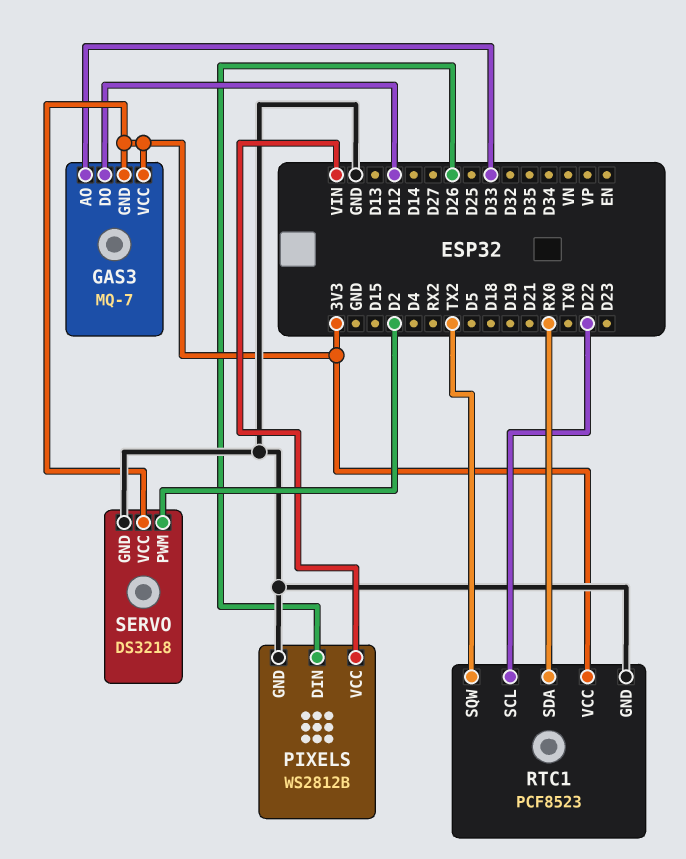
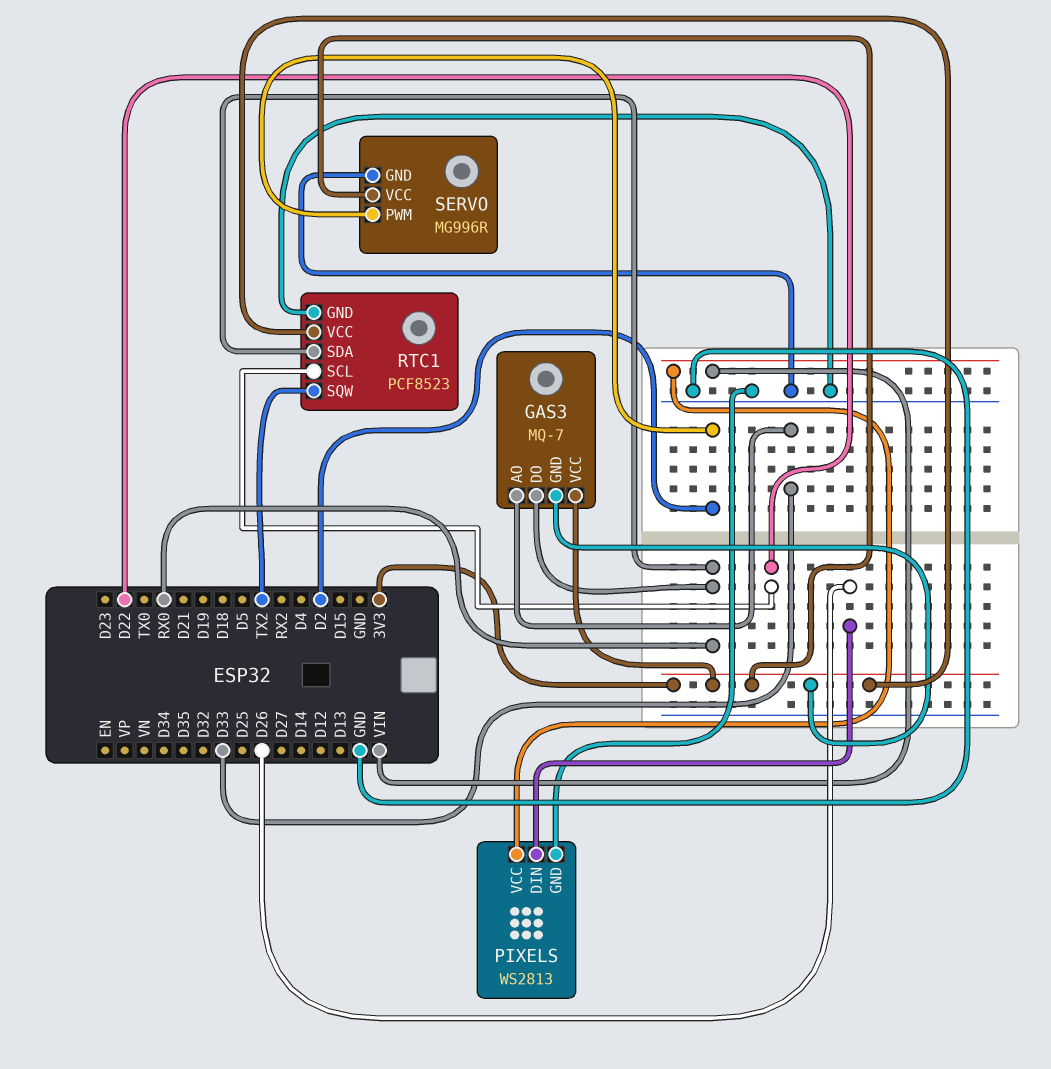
GAS3 pin DO: D12 -> RX0
PIXELS: WS2812B -> WS2813
SERVO: DS3218 -> MG996R

